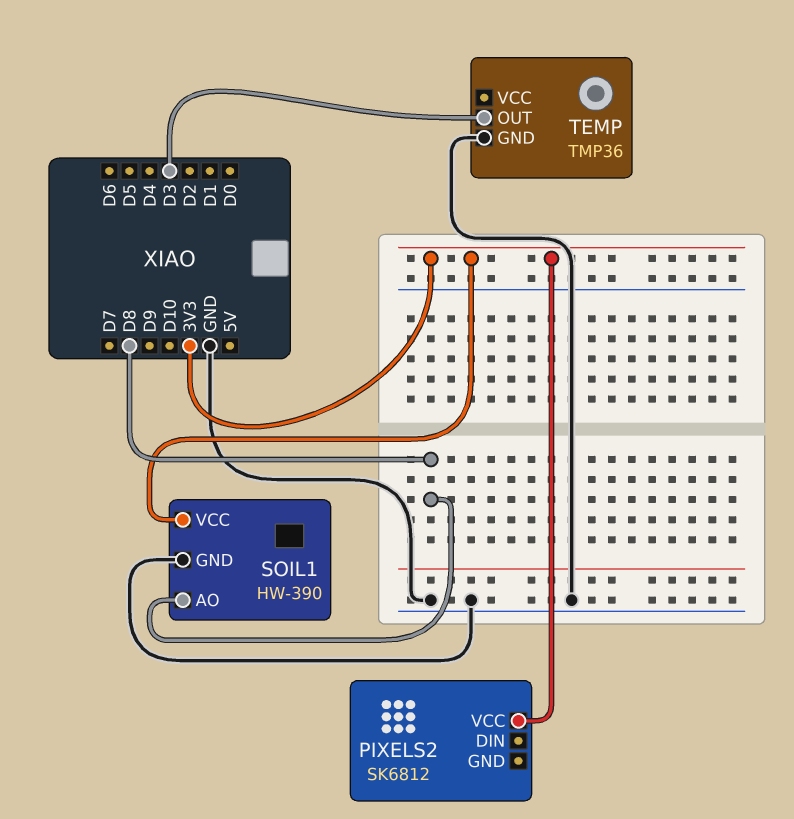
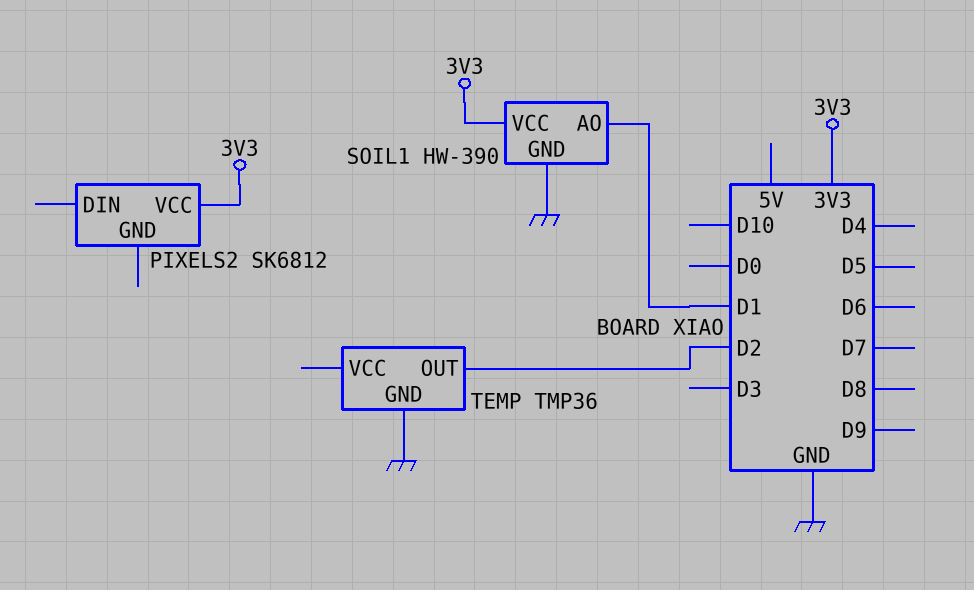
SOIL1 pin AO: D8 -> D1
TEMP pin OUT: D3 -> D2

